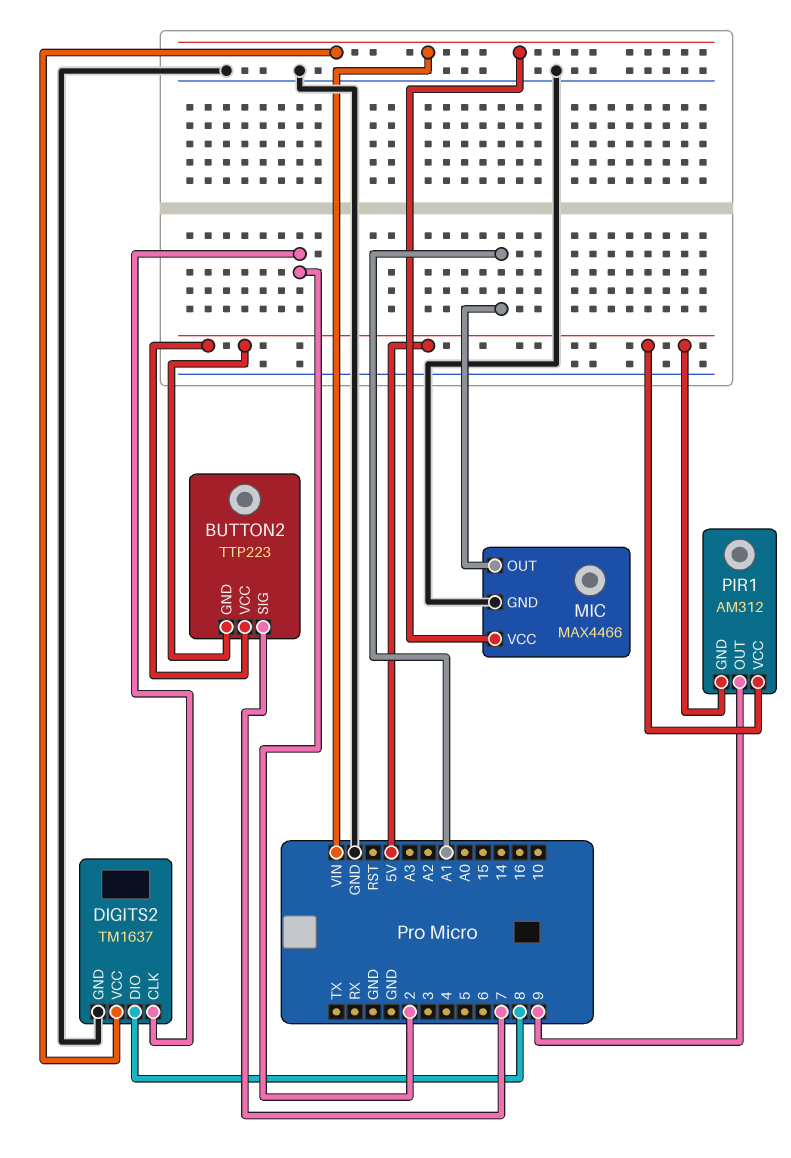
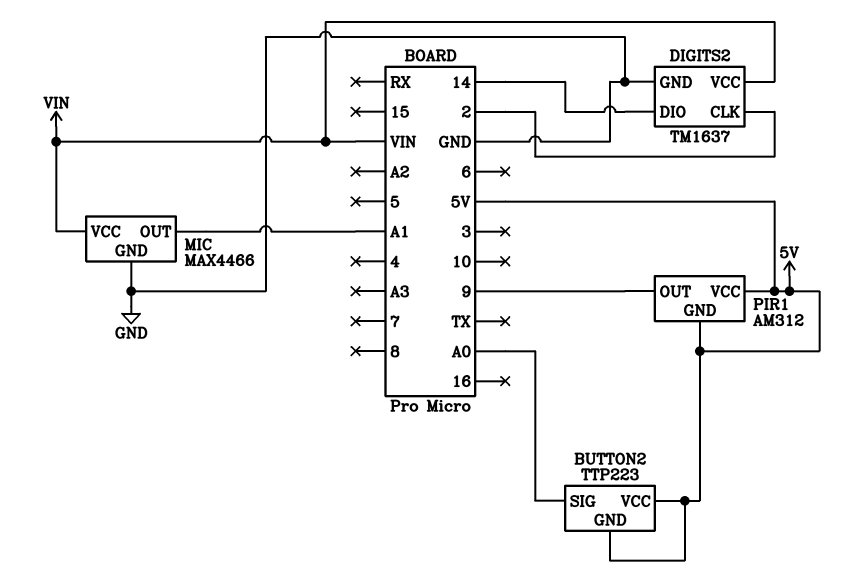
BUTTON2 pin SIG: 7 -> A0
DIGITS2 pin DIO: 8 -> 14

